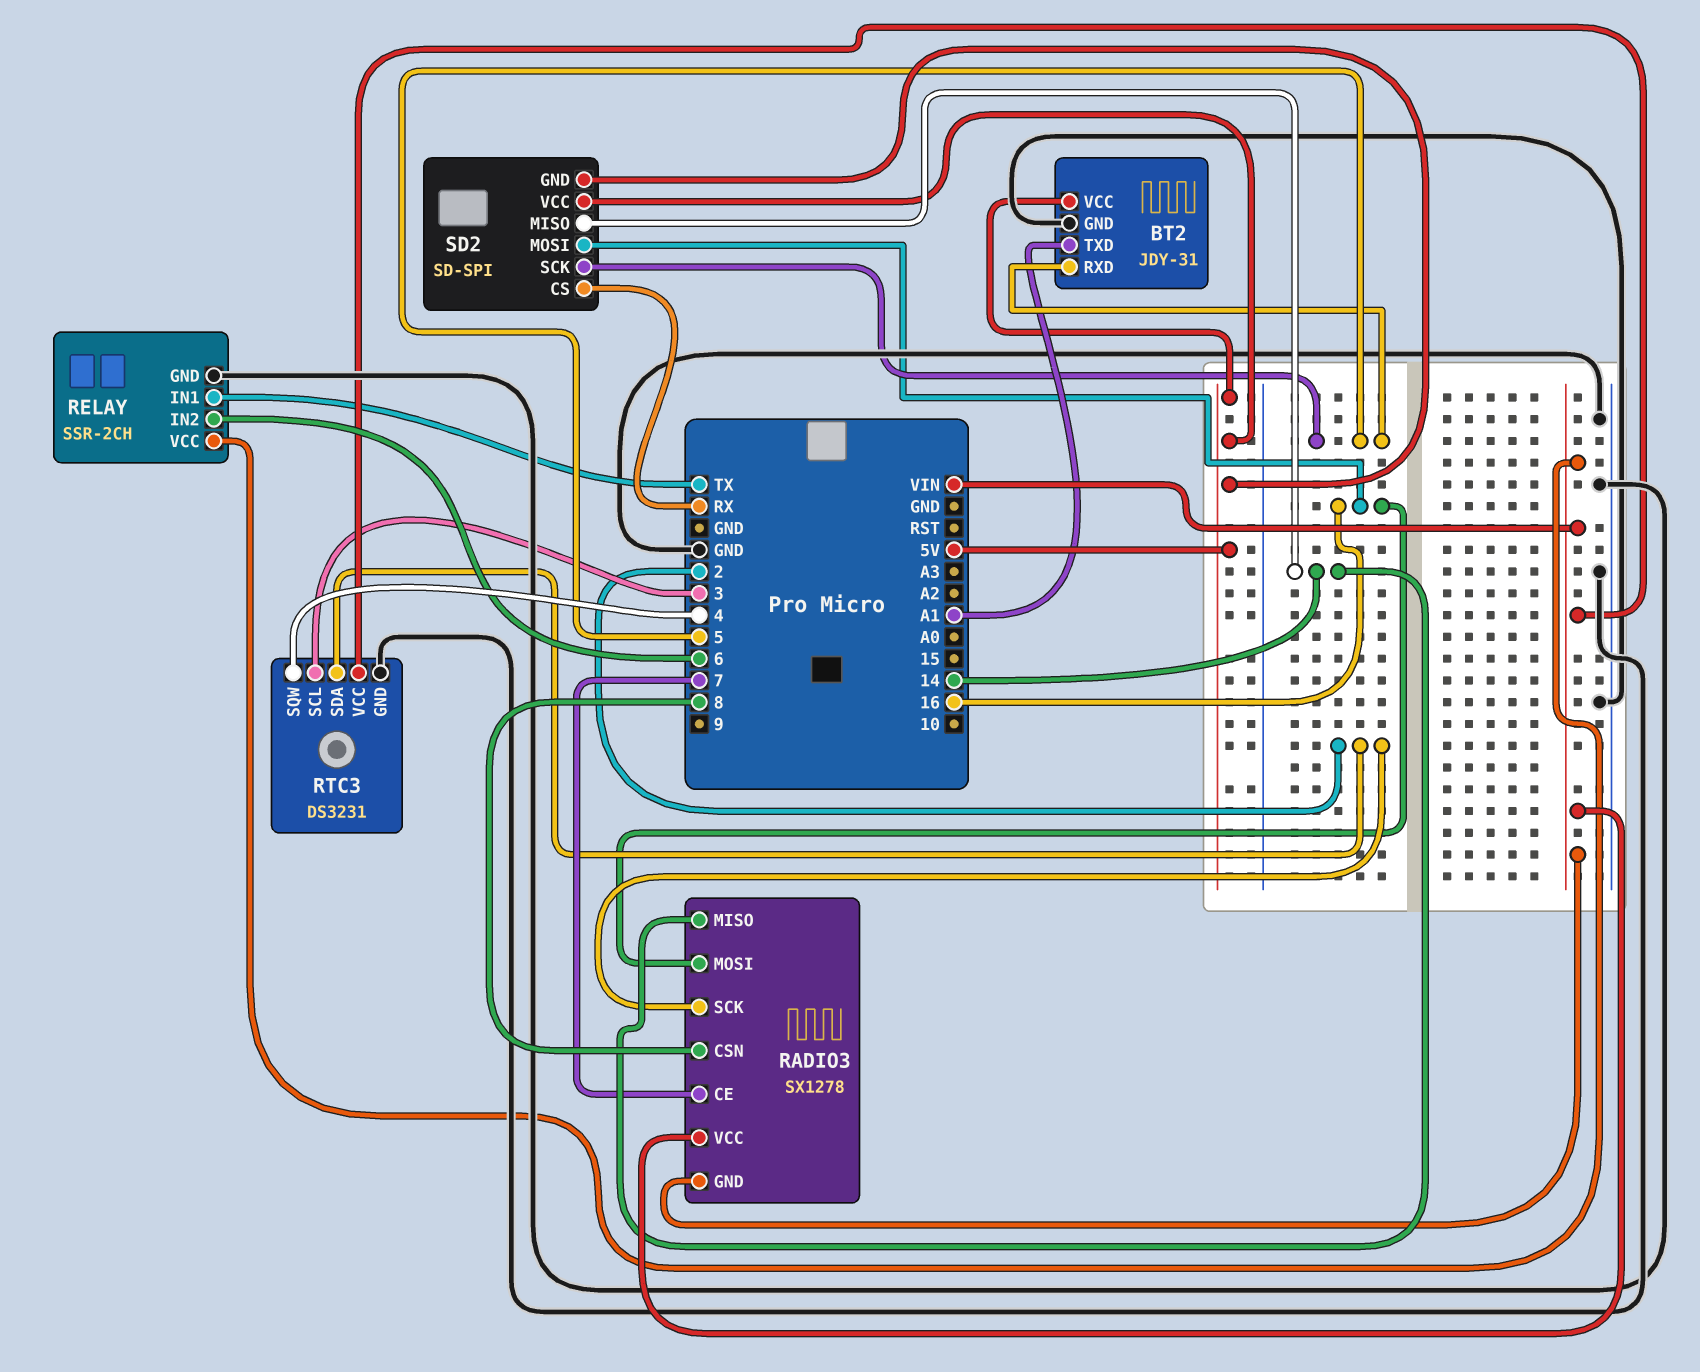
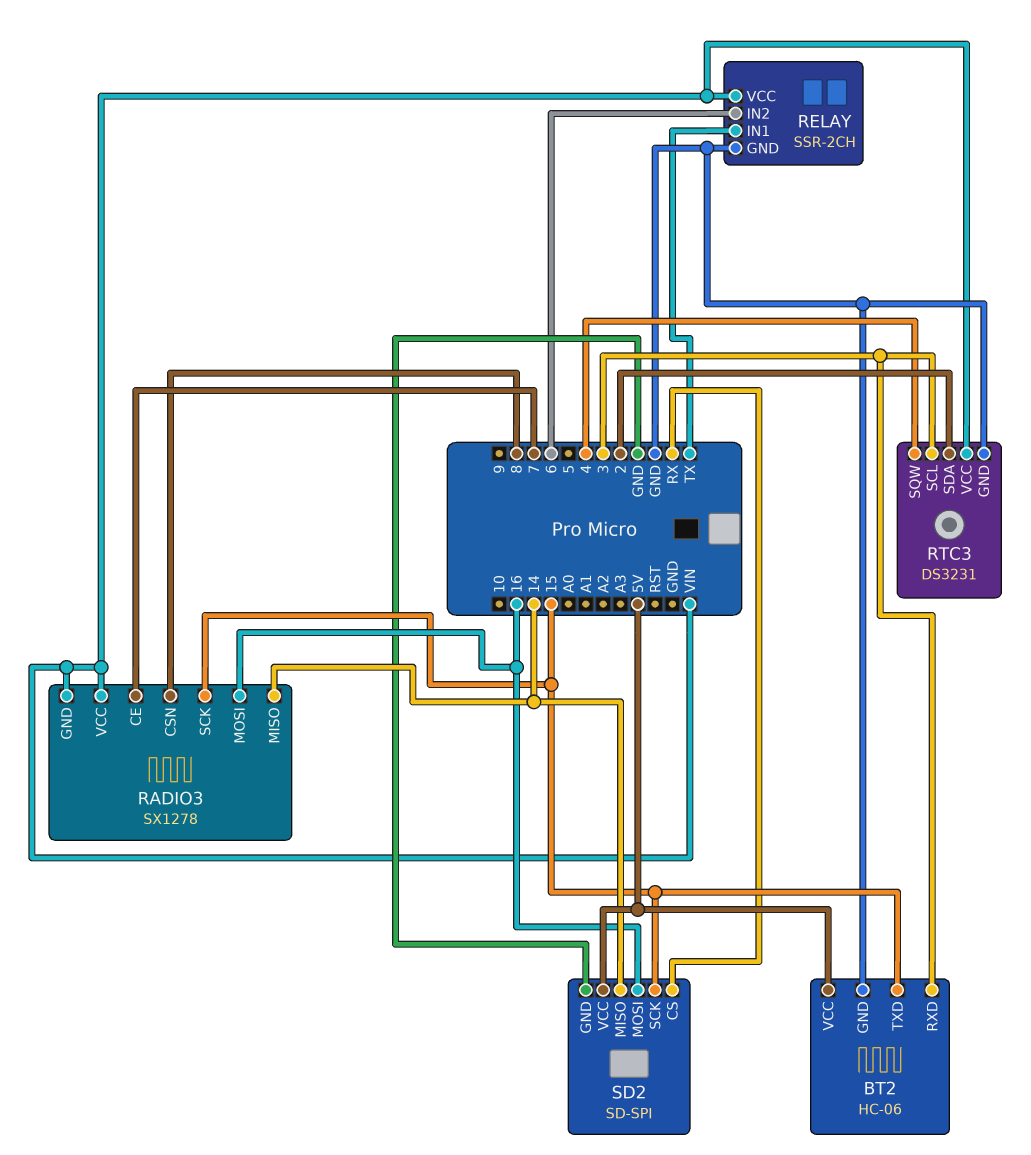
BT2: JDY-31 -> HC-06
BT2 pin RXD: 5 -> 3
BT2 pin TXD: A1 -> 15
RADIO3 pin SCK: 2 -> 15
SD2 pin GND: 5V -> GND
SD2 pin SCK: 5 -> 15

